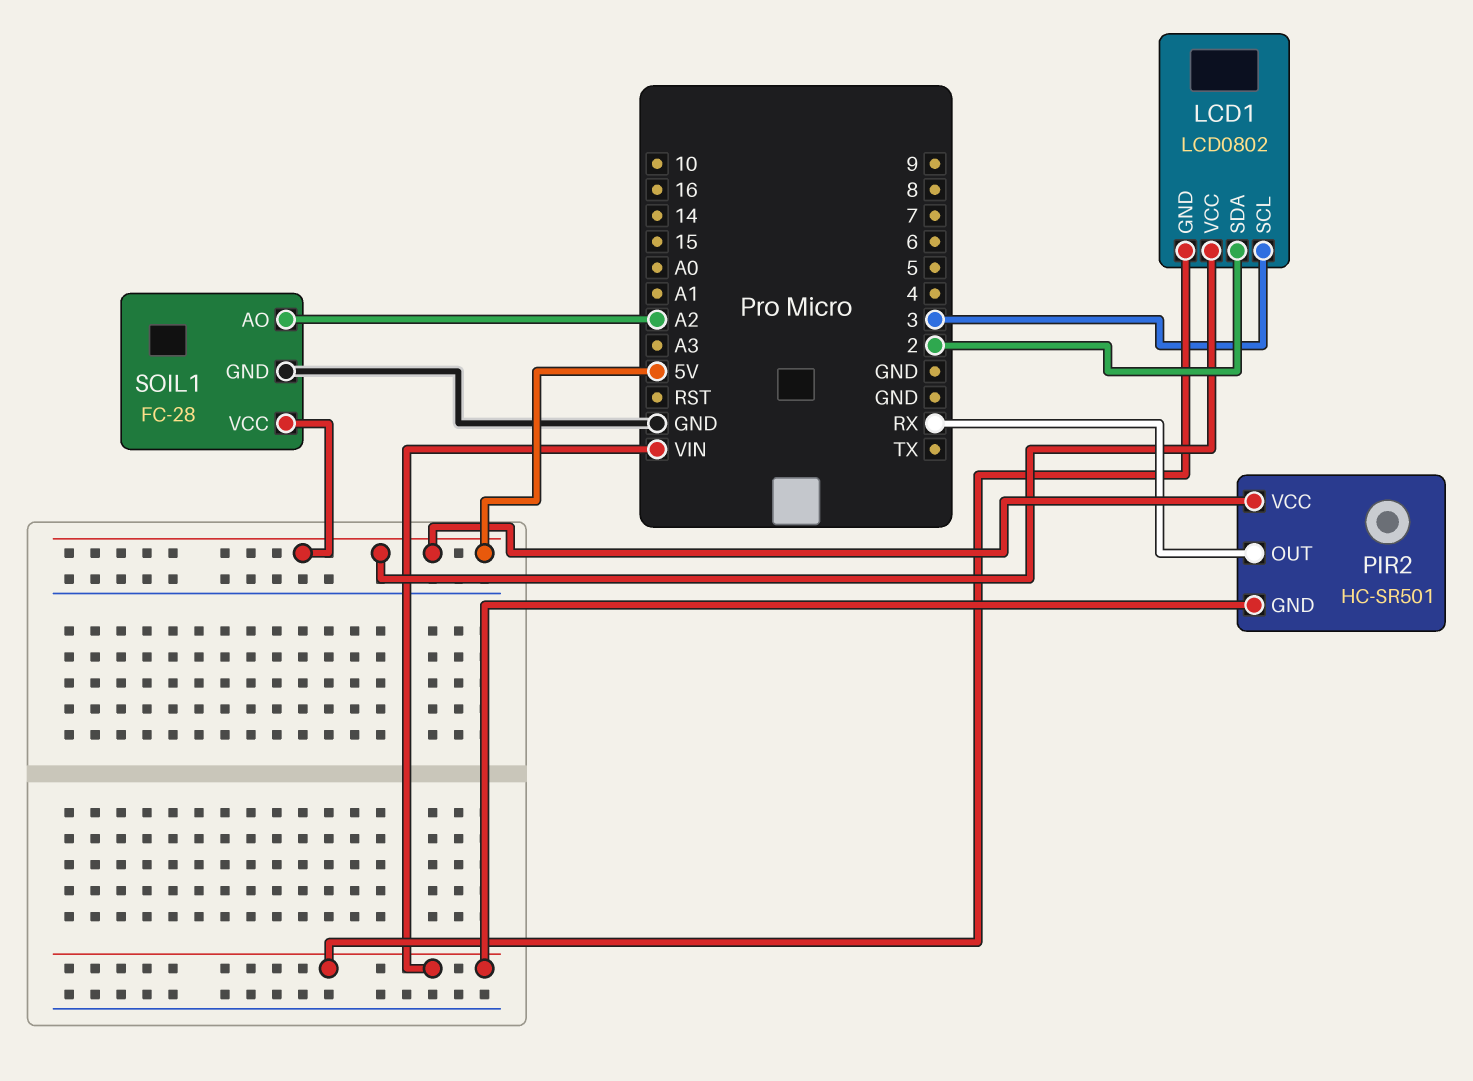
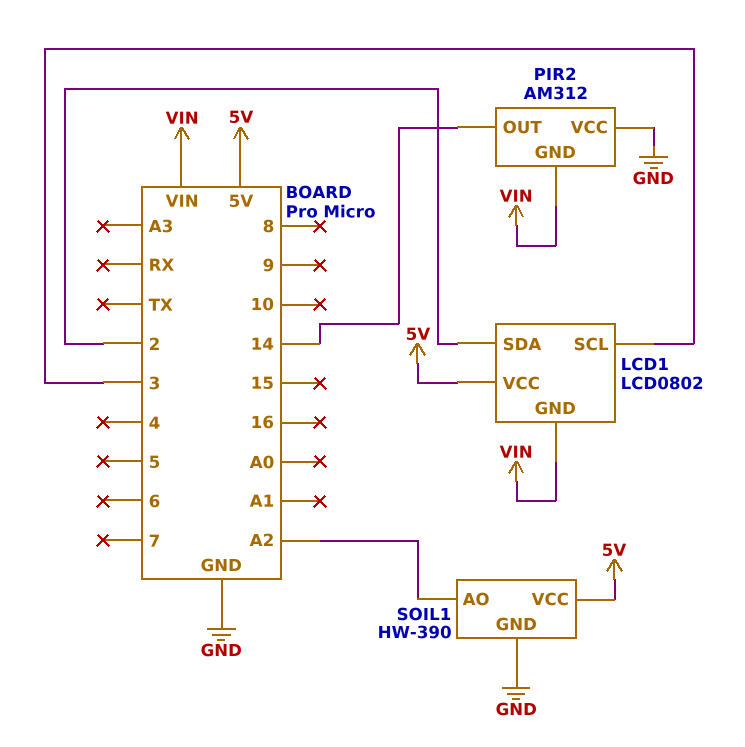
PIR2: HC-SR501 -> AM312
PIR2 pin OUT: RX -> 14
PIR2 pin VCC: 5V -> GND
SOIL1: FC-28 -> HW-390

